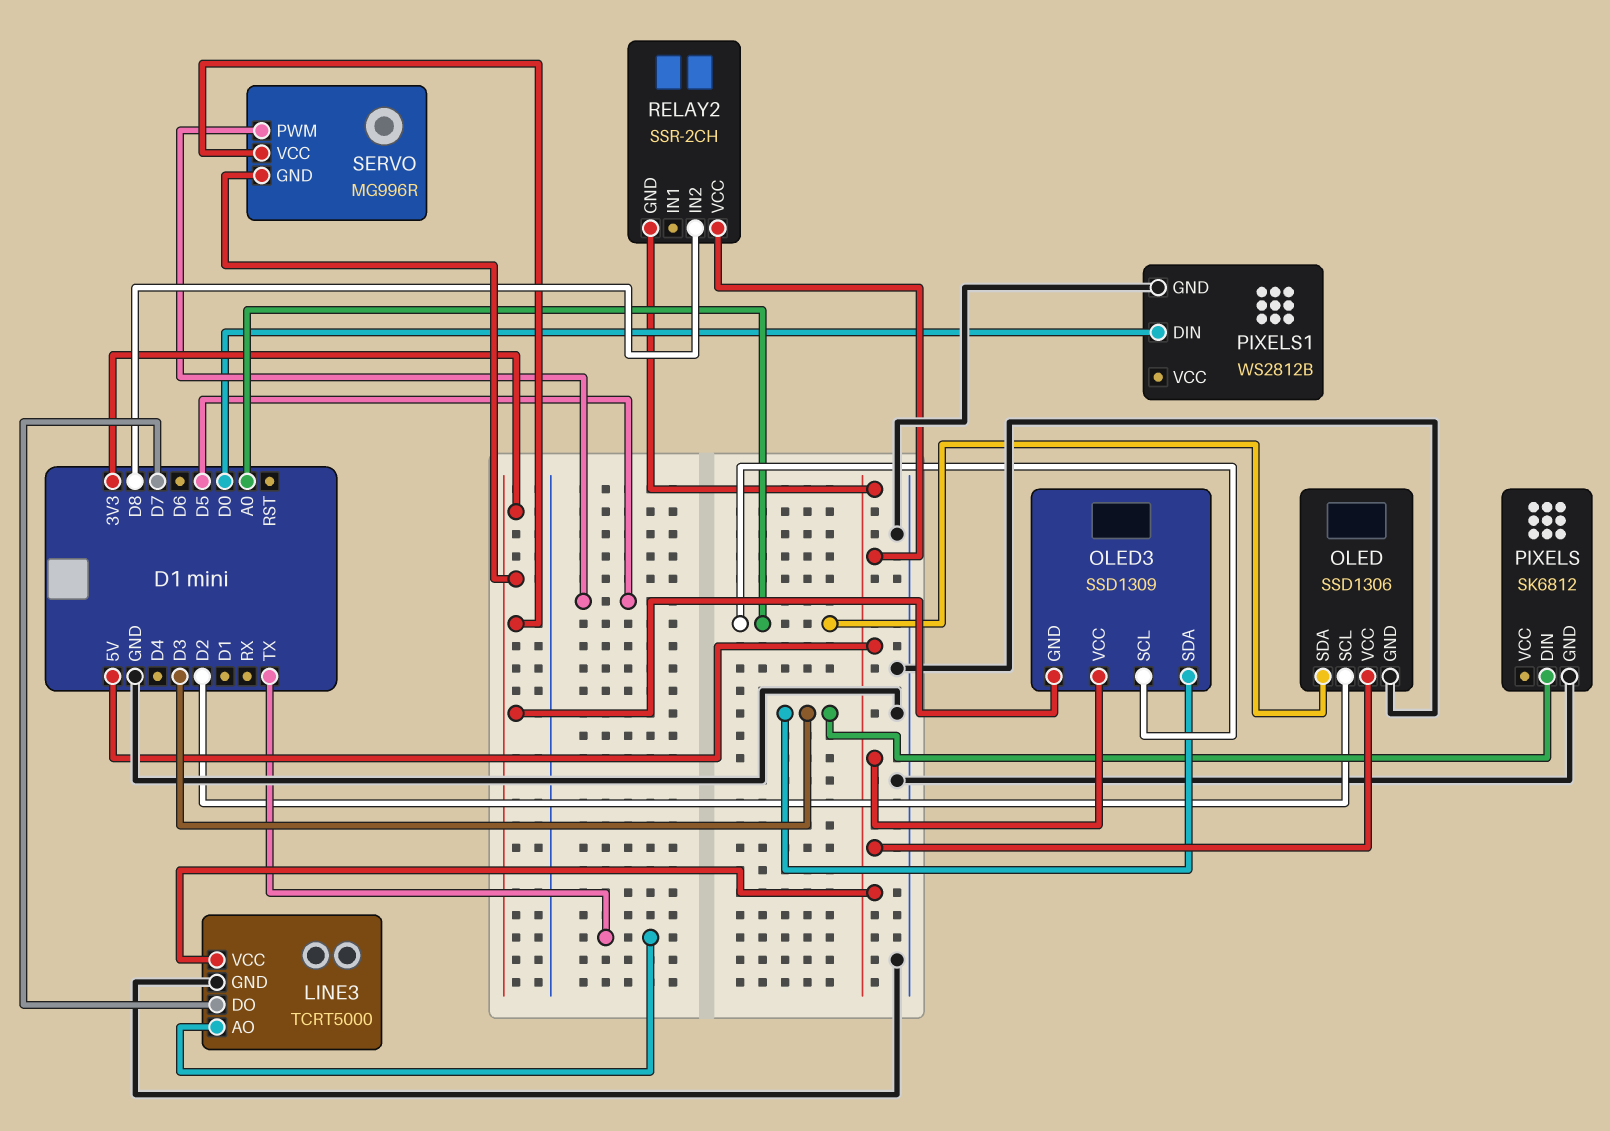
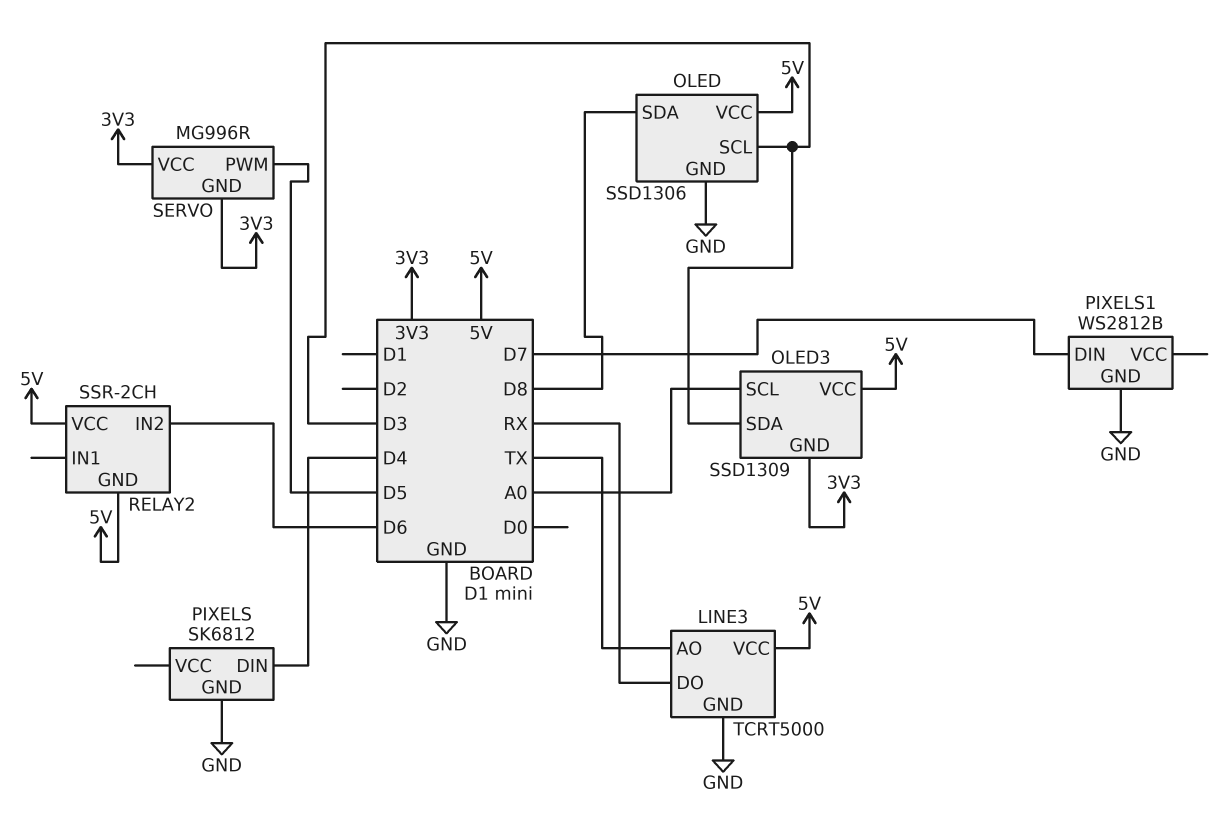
LINE3 pin DO: D7 -> RX
OLED pin SCL: D2 -> D3
OLED pin SDA: A0 -> D8
PIXELS pin DIN: D3 -> D4
PIXELS1 pin DIN: D0 -> D7
RELAY2 pin IN2: D8 -> D6

